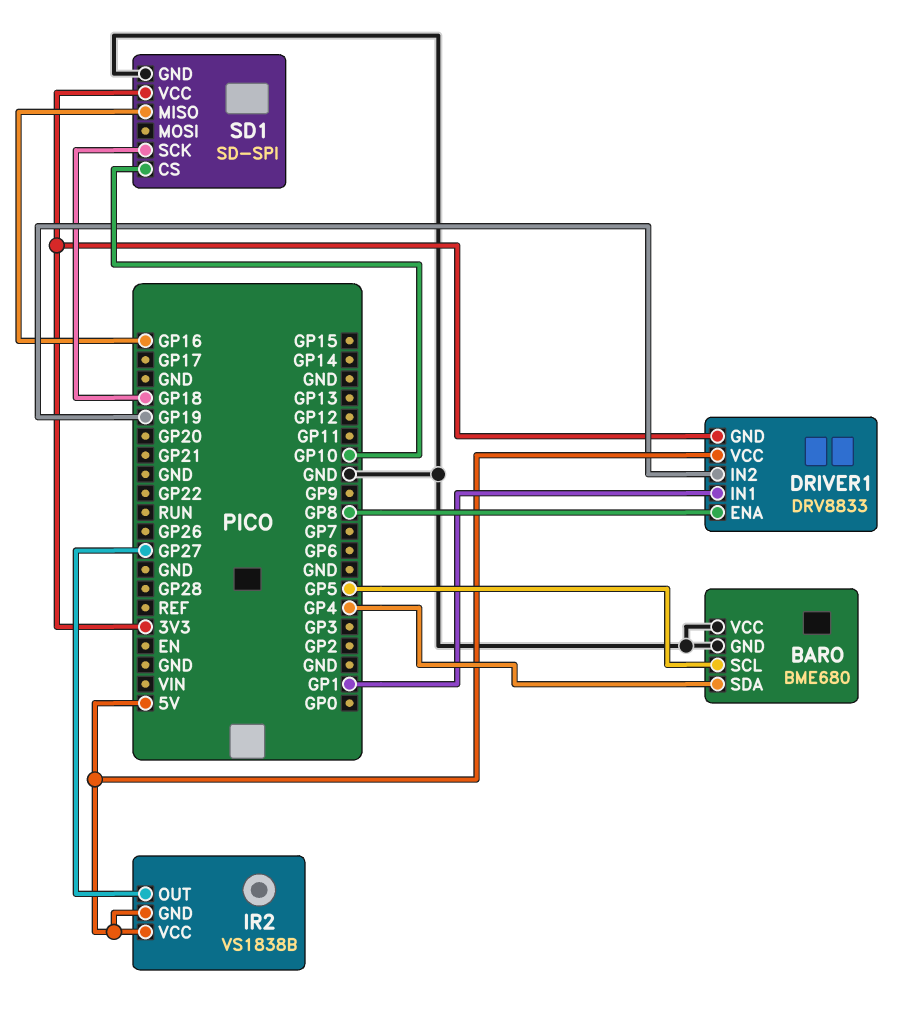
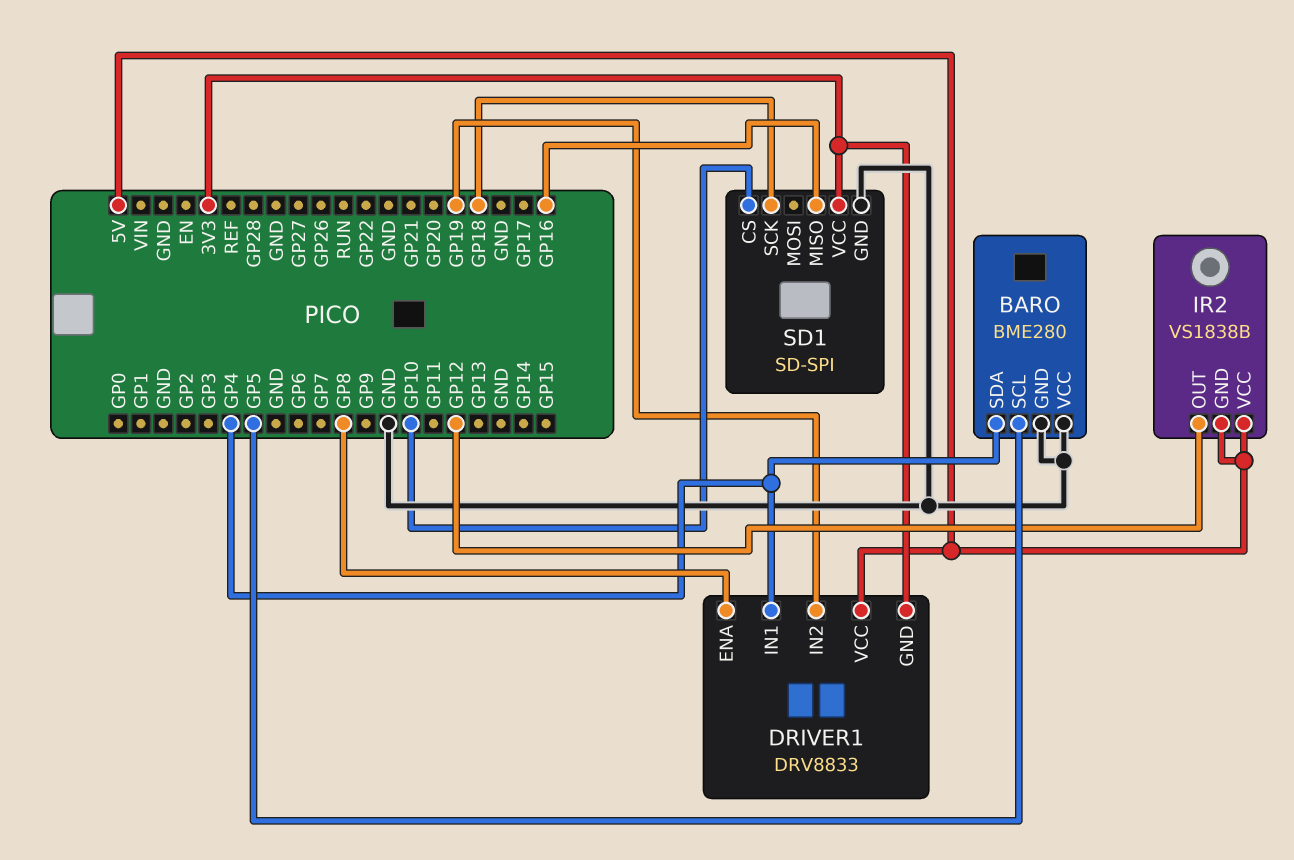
BARO: BME680 -> BME280
DRIVER1 pin IN1: GP1 -> GP4
IR2 pin OUT: GP27 -> GP12

